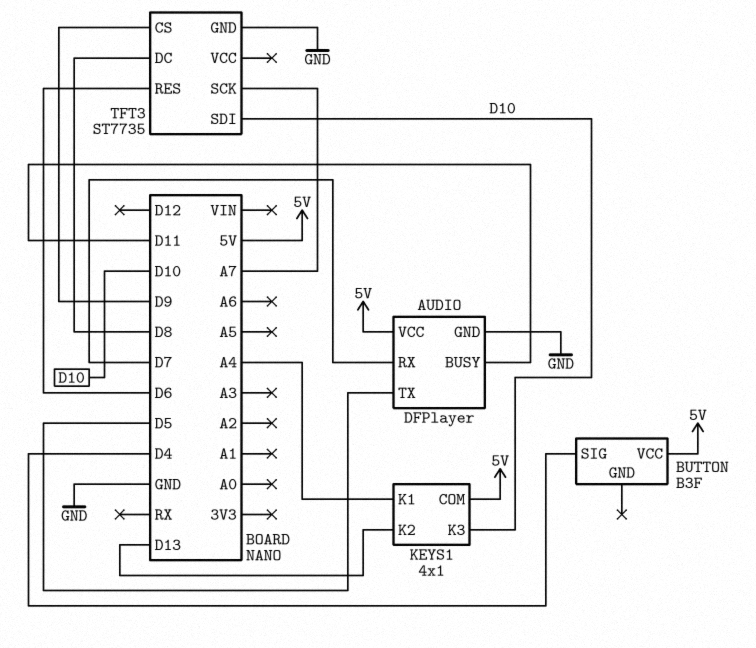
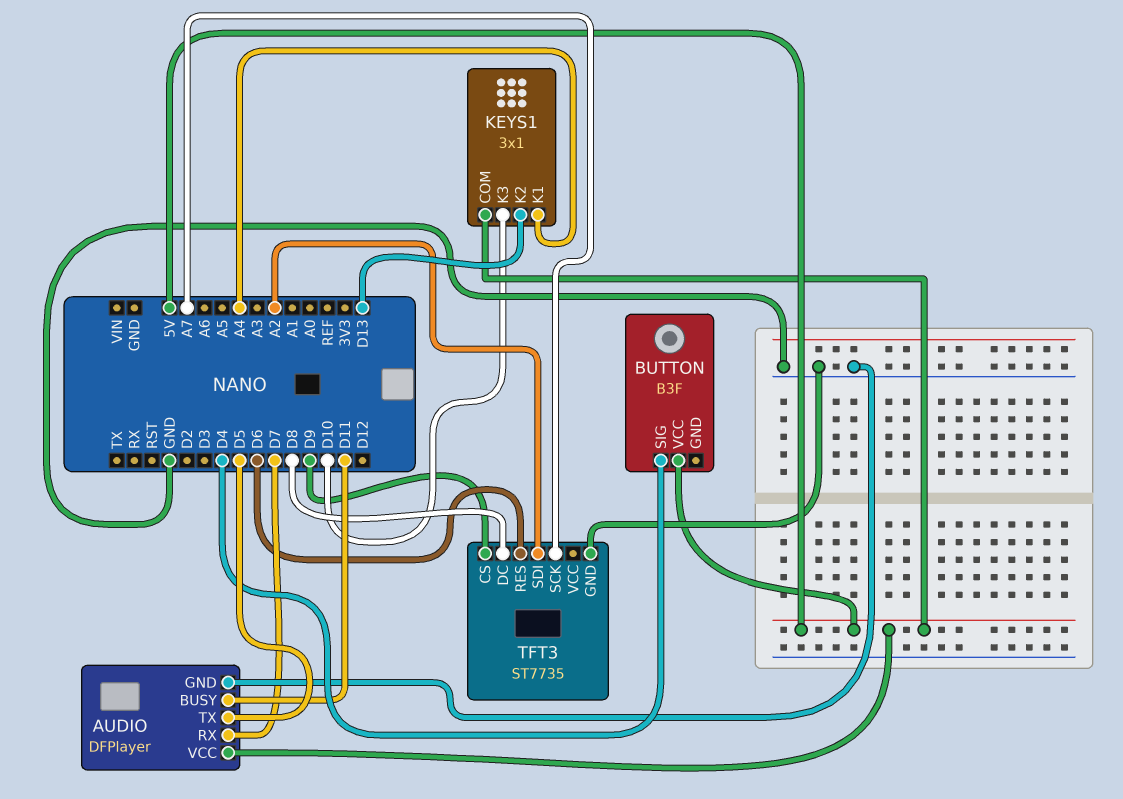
KEYS1: 4x1 -> 3x1
TFT3 pin SDI: D10 -> A2

